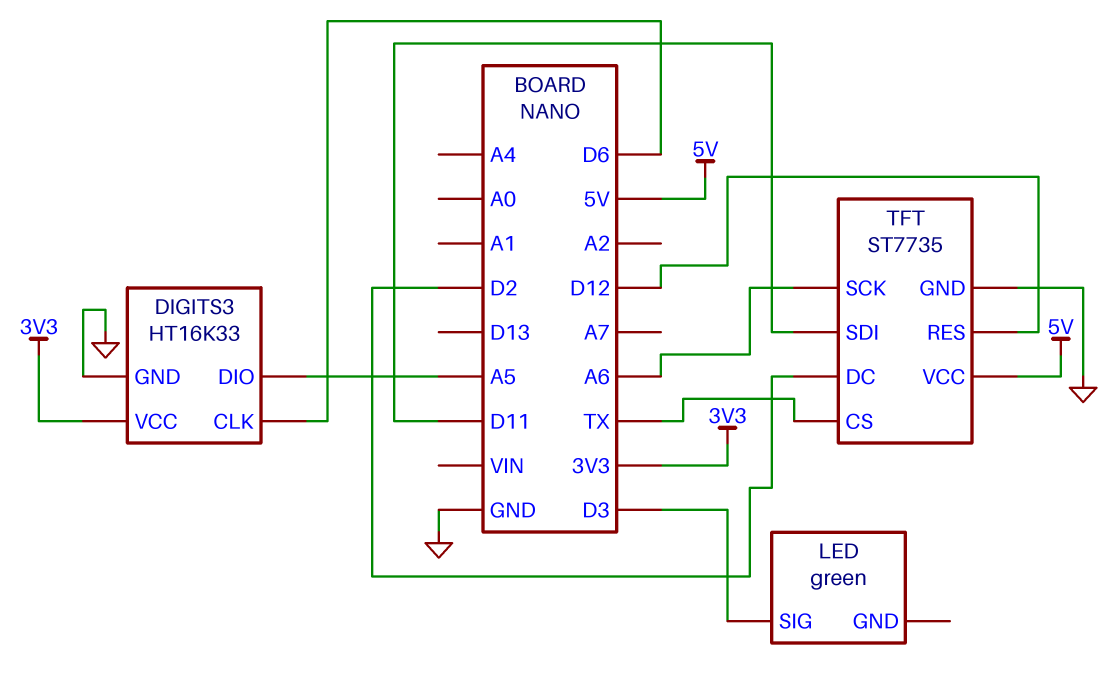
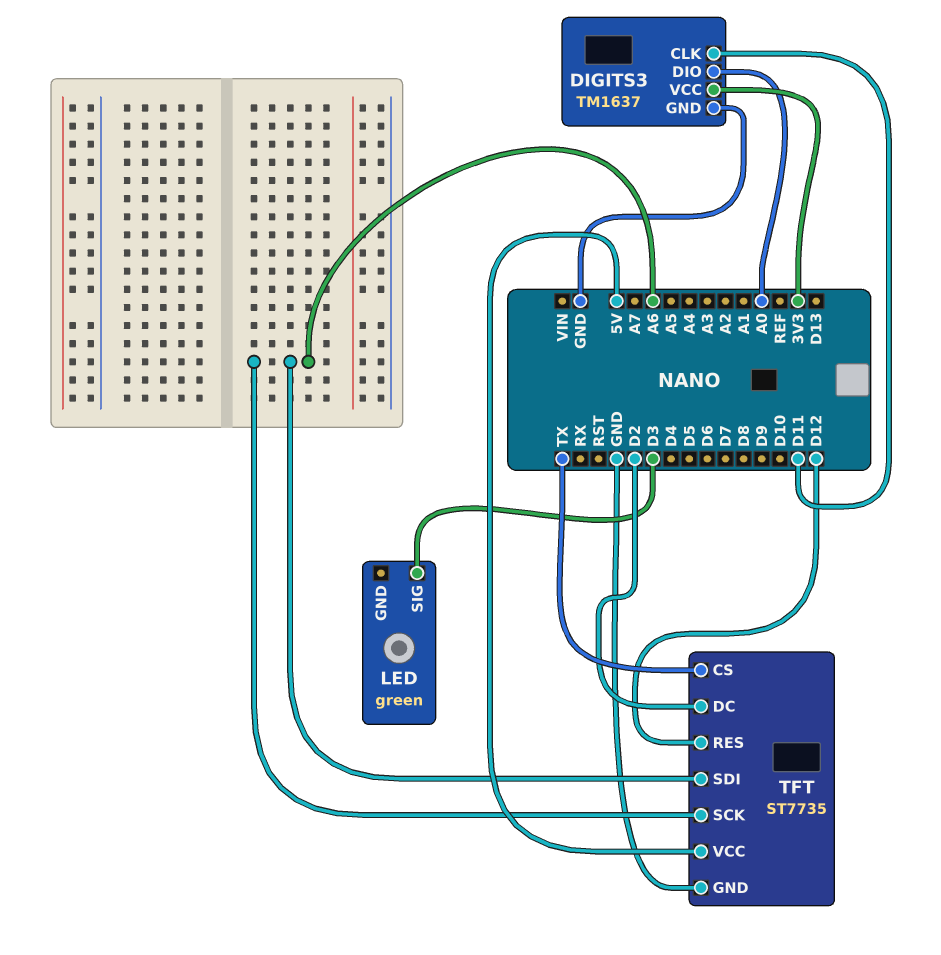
DIGITS3: HT16K33 -> TM1637
DIGITS3 pin CLK: D6 -> D11
DIGITS3 pin DIO: A5 -> A0
TFT pin SDI: D11 -> A6

